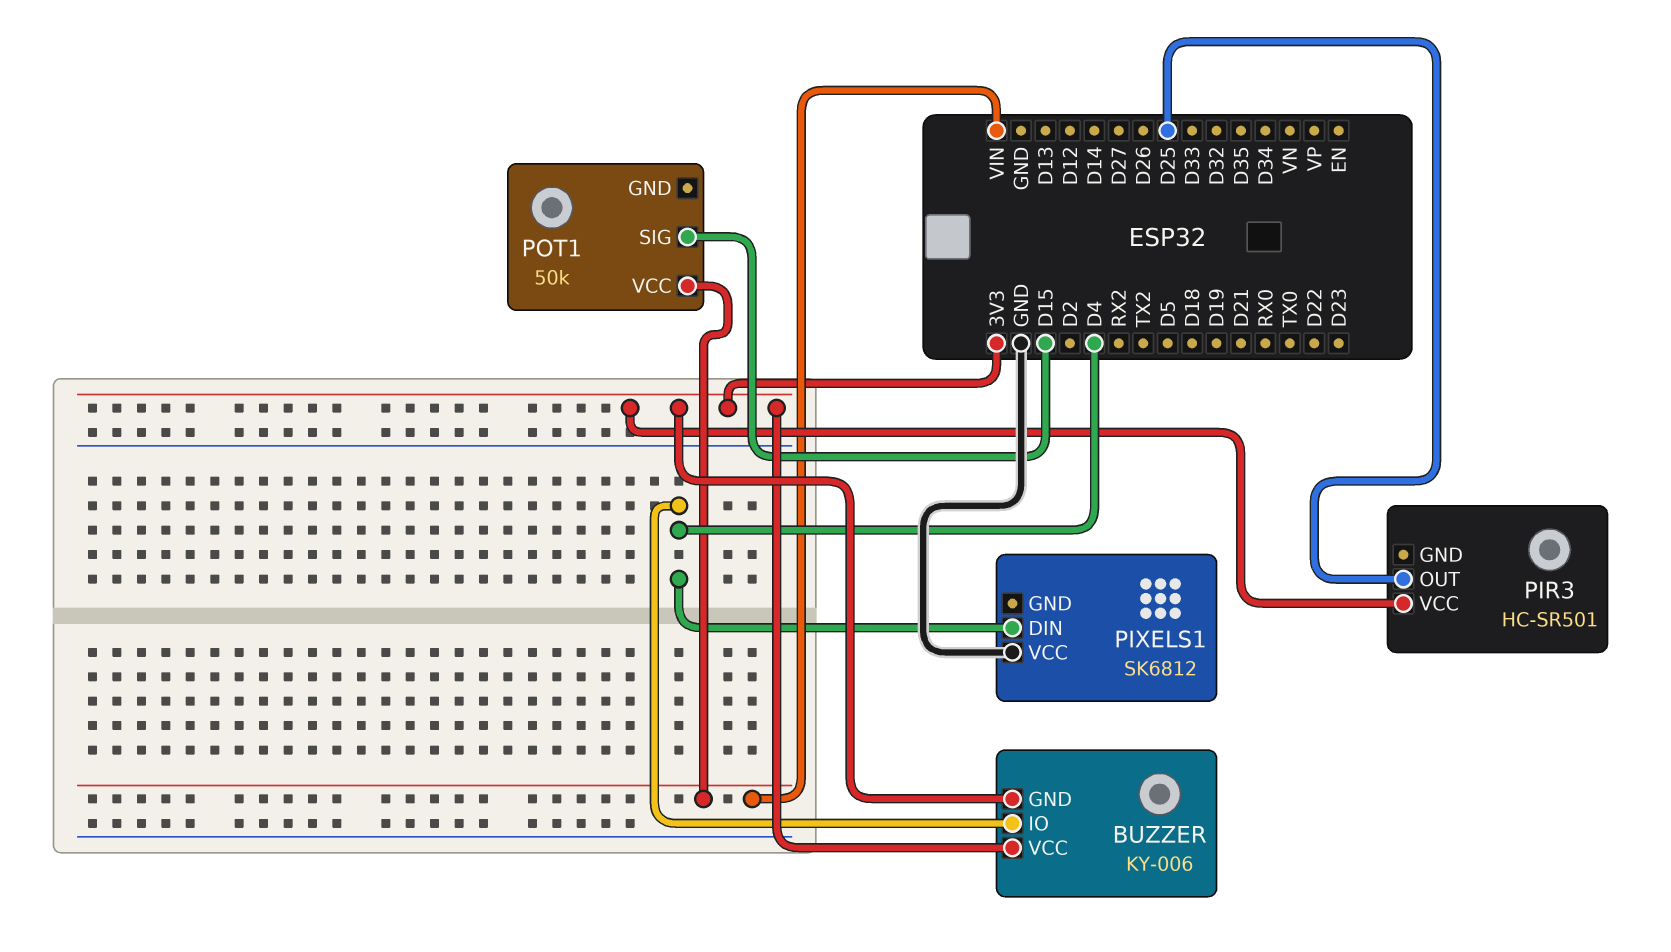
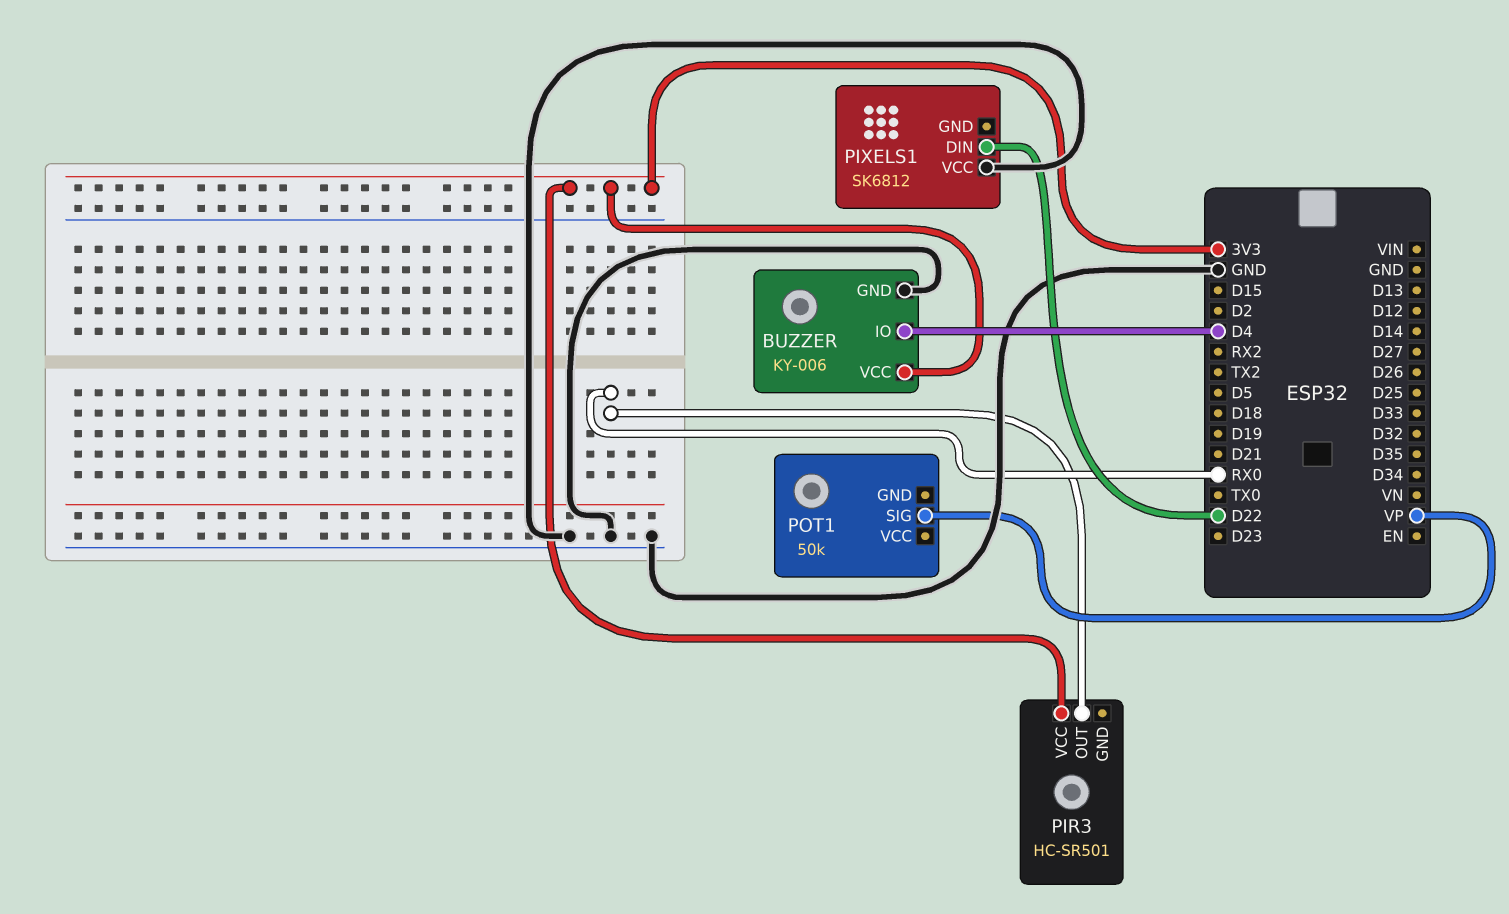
BUZZER pin GND: 3V3 -> GND
PIR3 pin OUT: D25 -> RX0
PIXELS1 pin DIN: D4 -> D22
POT1 pin SIG: D15 -> VP
POT1 pin VCC: VIN -> none

